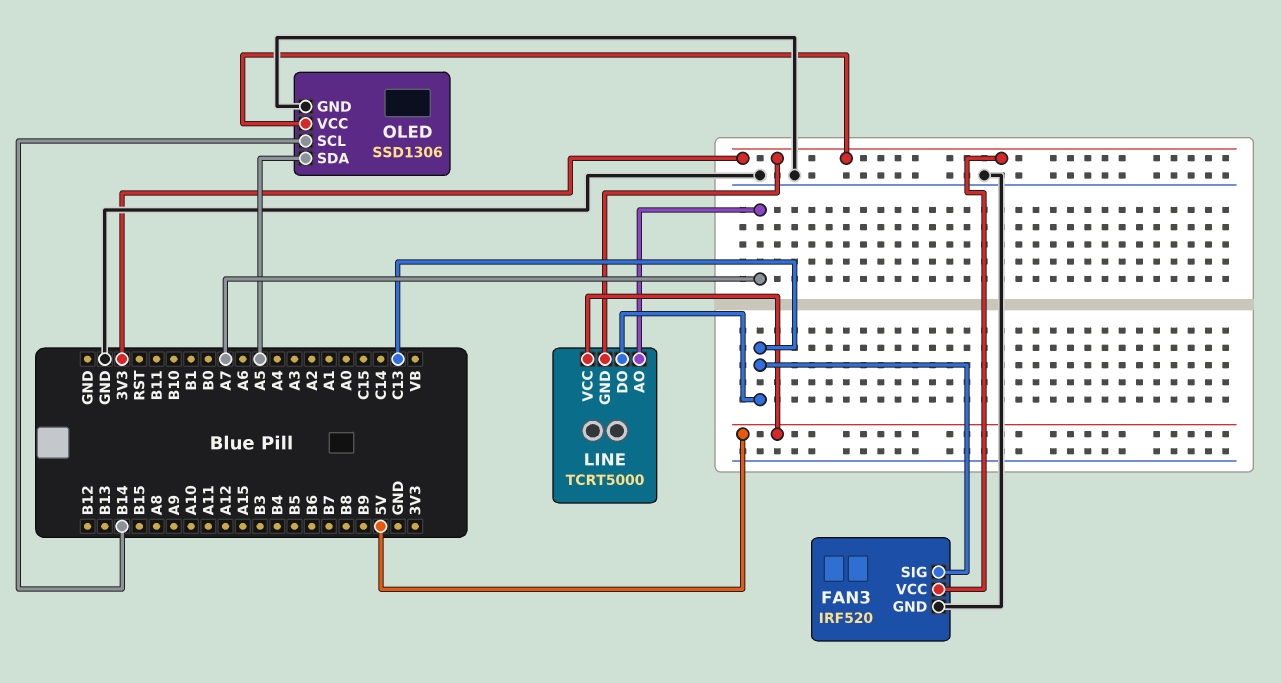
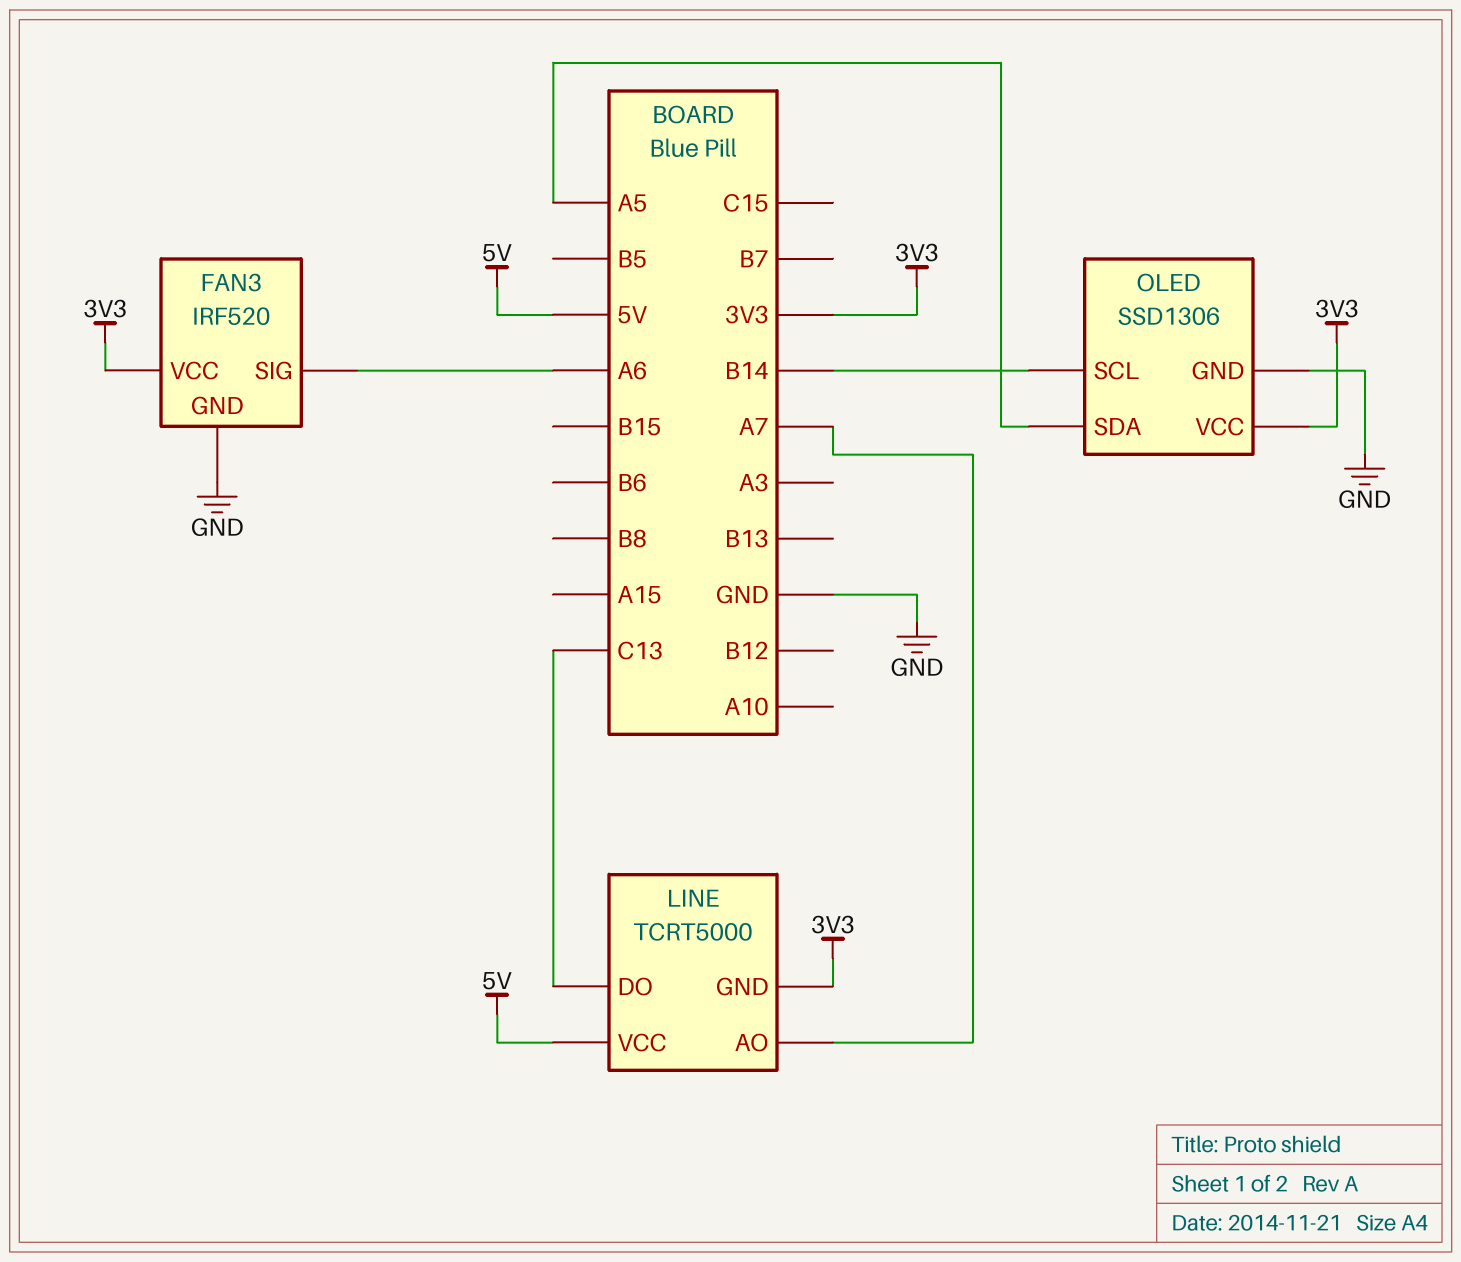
FAN3 pin SIG: C13 -> A6

